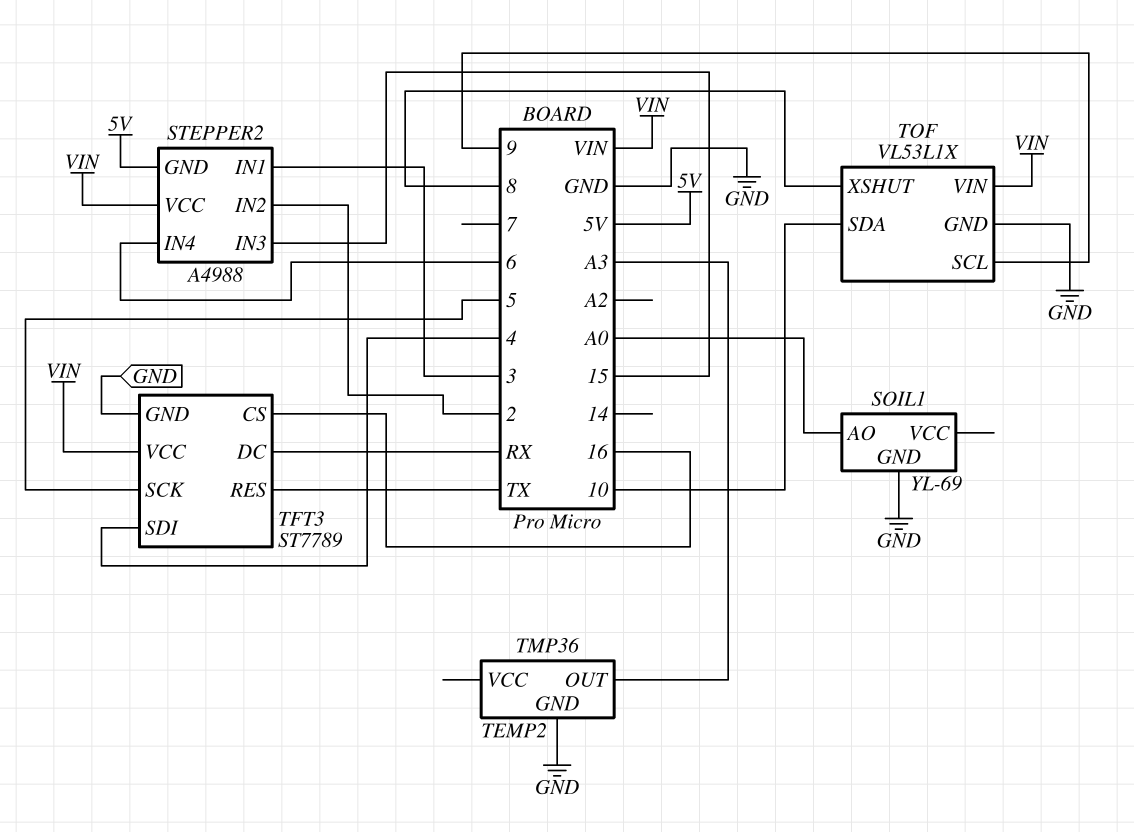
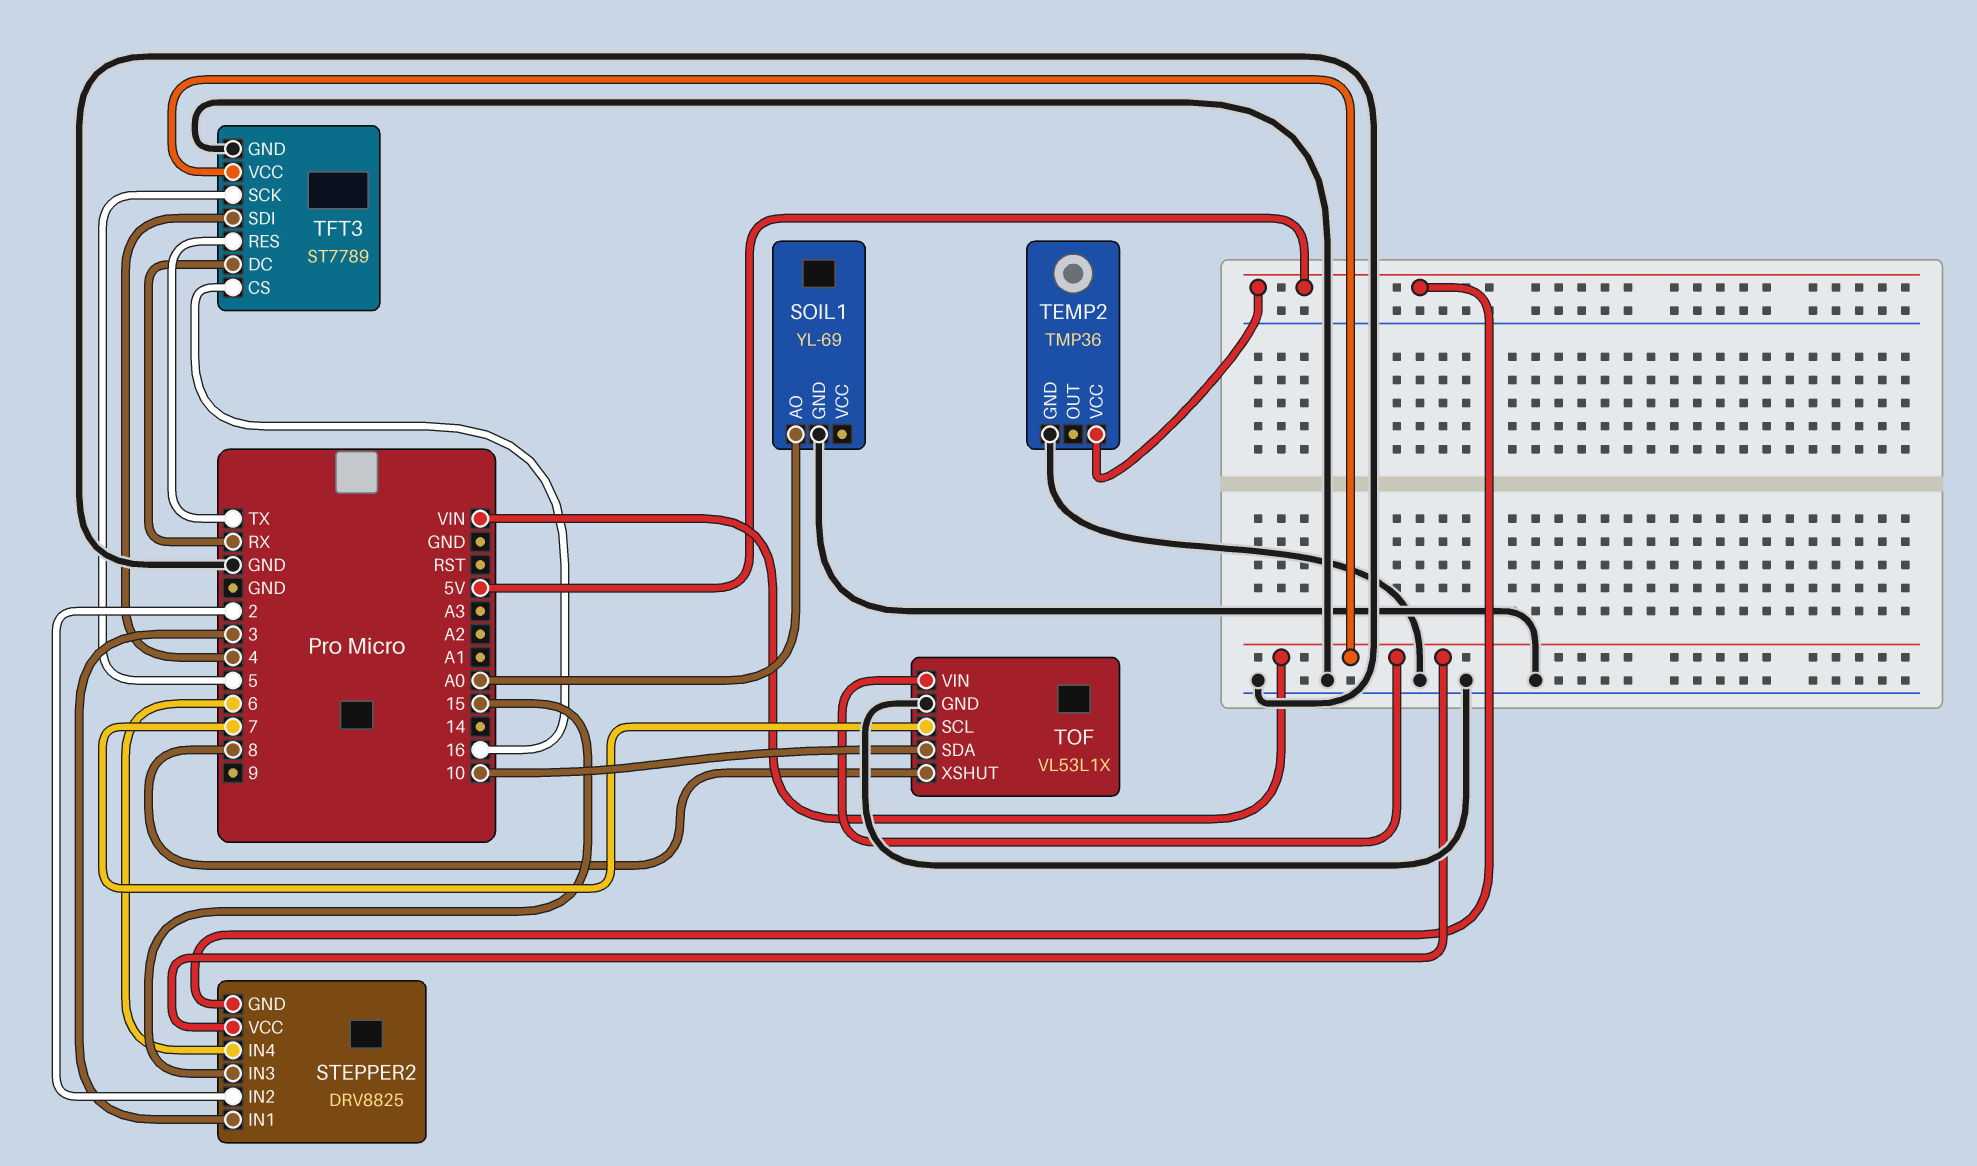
STEPPER2: A4988 -> DRV8825
TEMP2 pin OUT: A3 -> none
TEMP2 pin VCC: none -> 5V
TOF pin SCL: 9 -> 7

